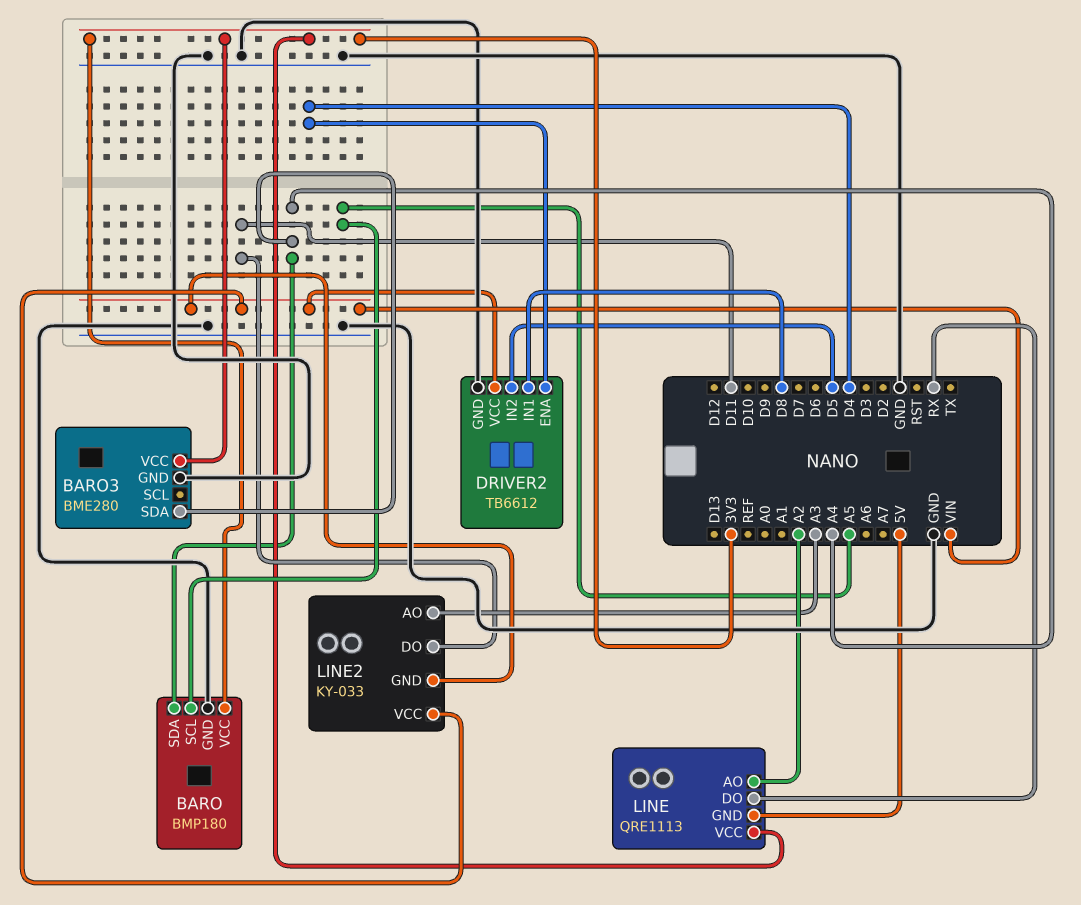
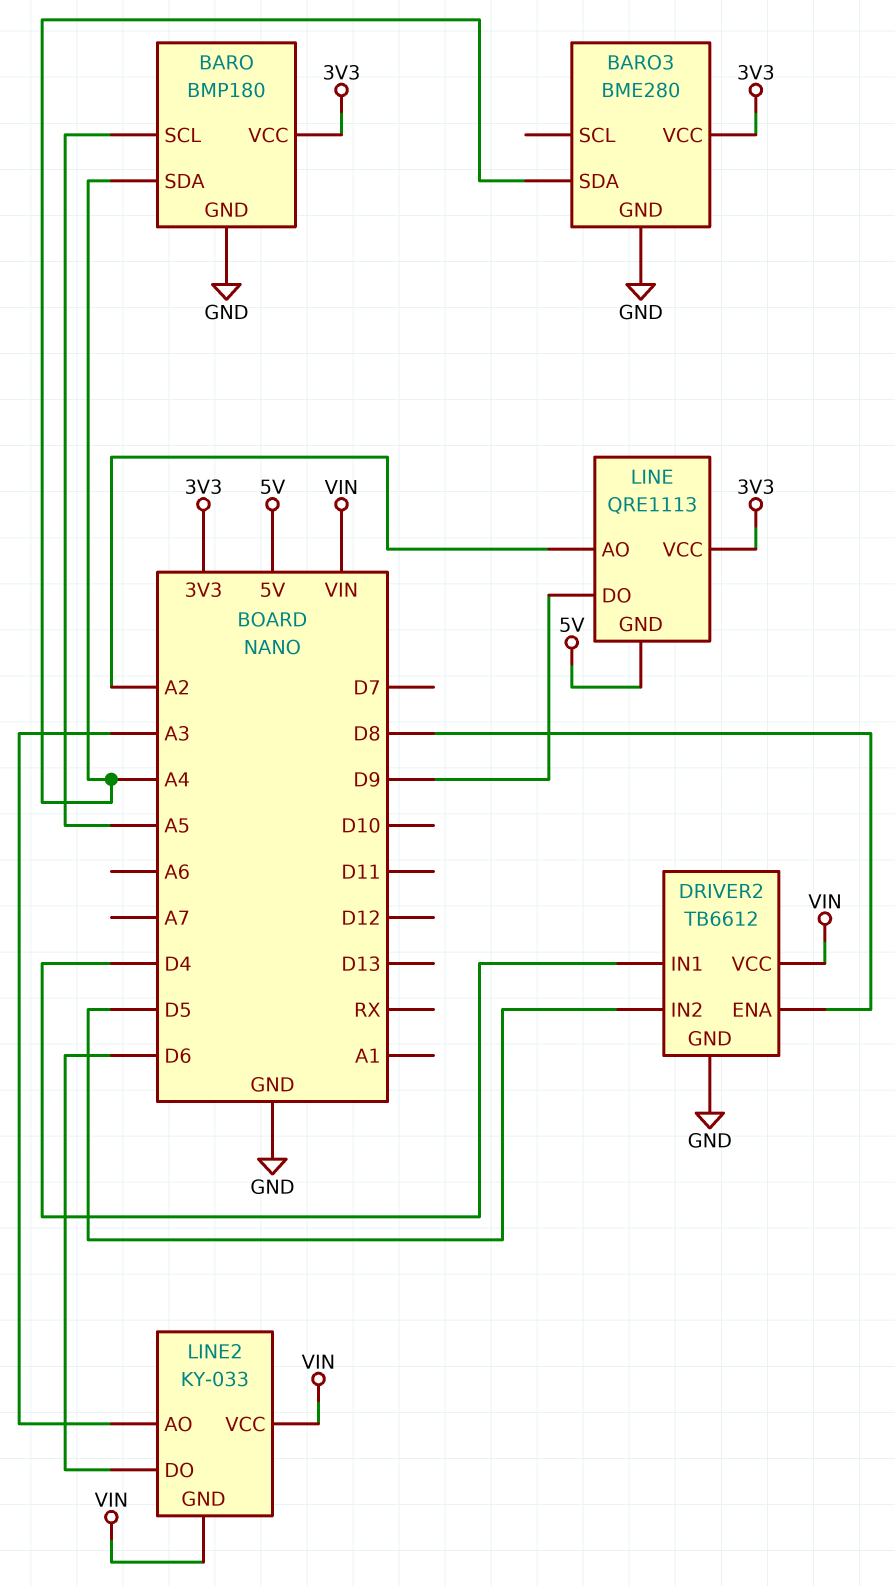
DRIVER2 pin ENA: D4 -> D8
DRIVER2 pin IN1: D8 -> D4
LINE pin DO: RX -> D9
LINE2 pin DO: D11 -> D6

